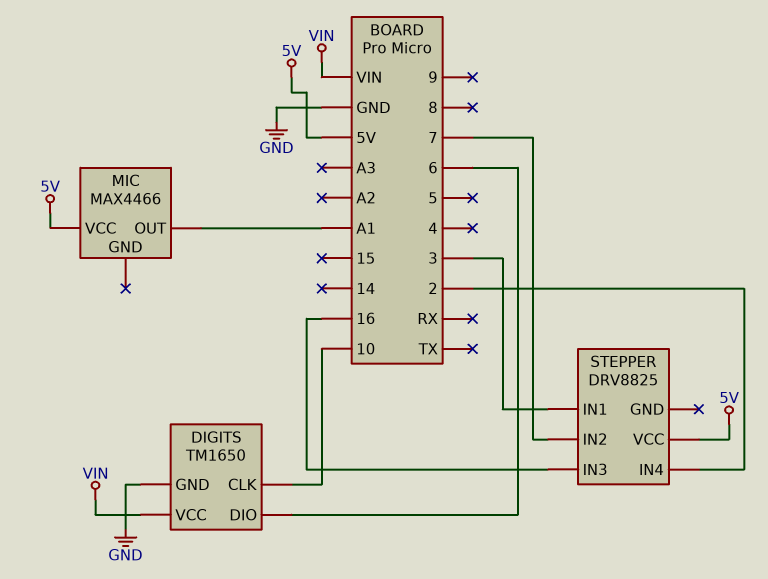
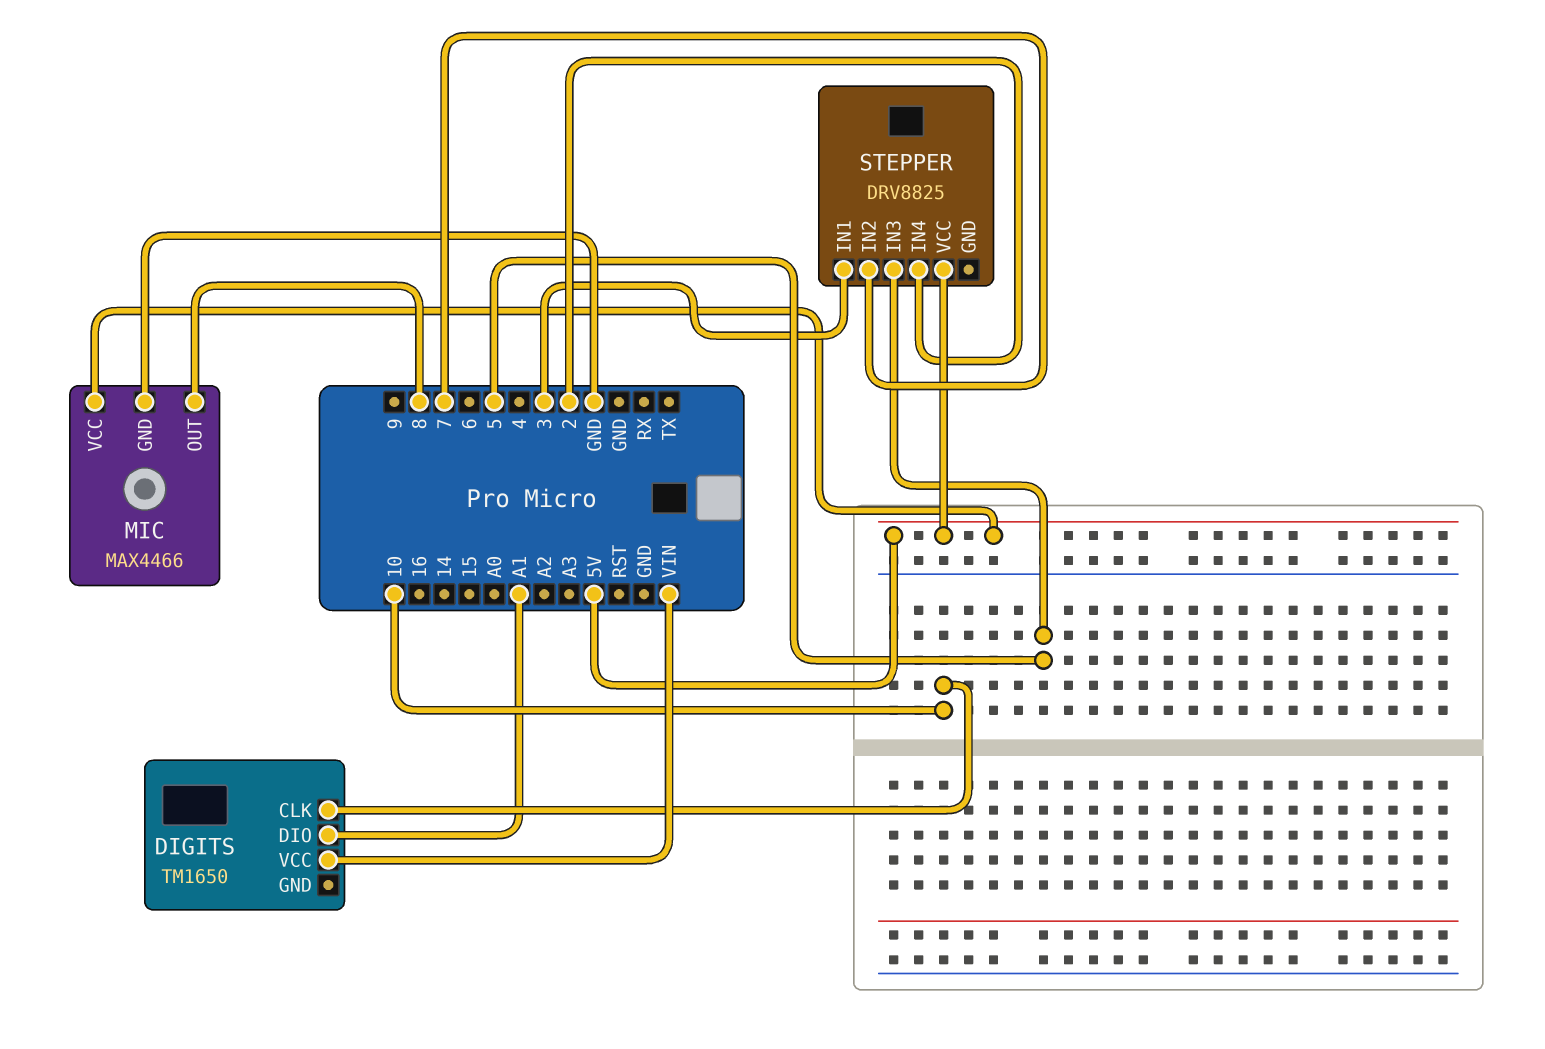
DIGITS pin DIO: 6 -> A1
DIGITS pin GND: GND -> none
MIC pin GND: none -> GND
MIC pin OUT: A1 -> 8
STEPPER pin IN3: 16 -> 5

